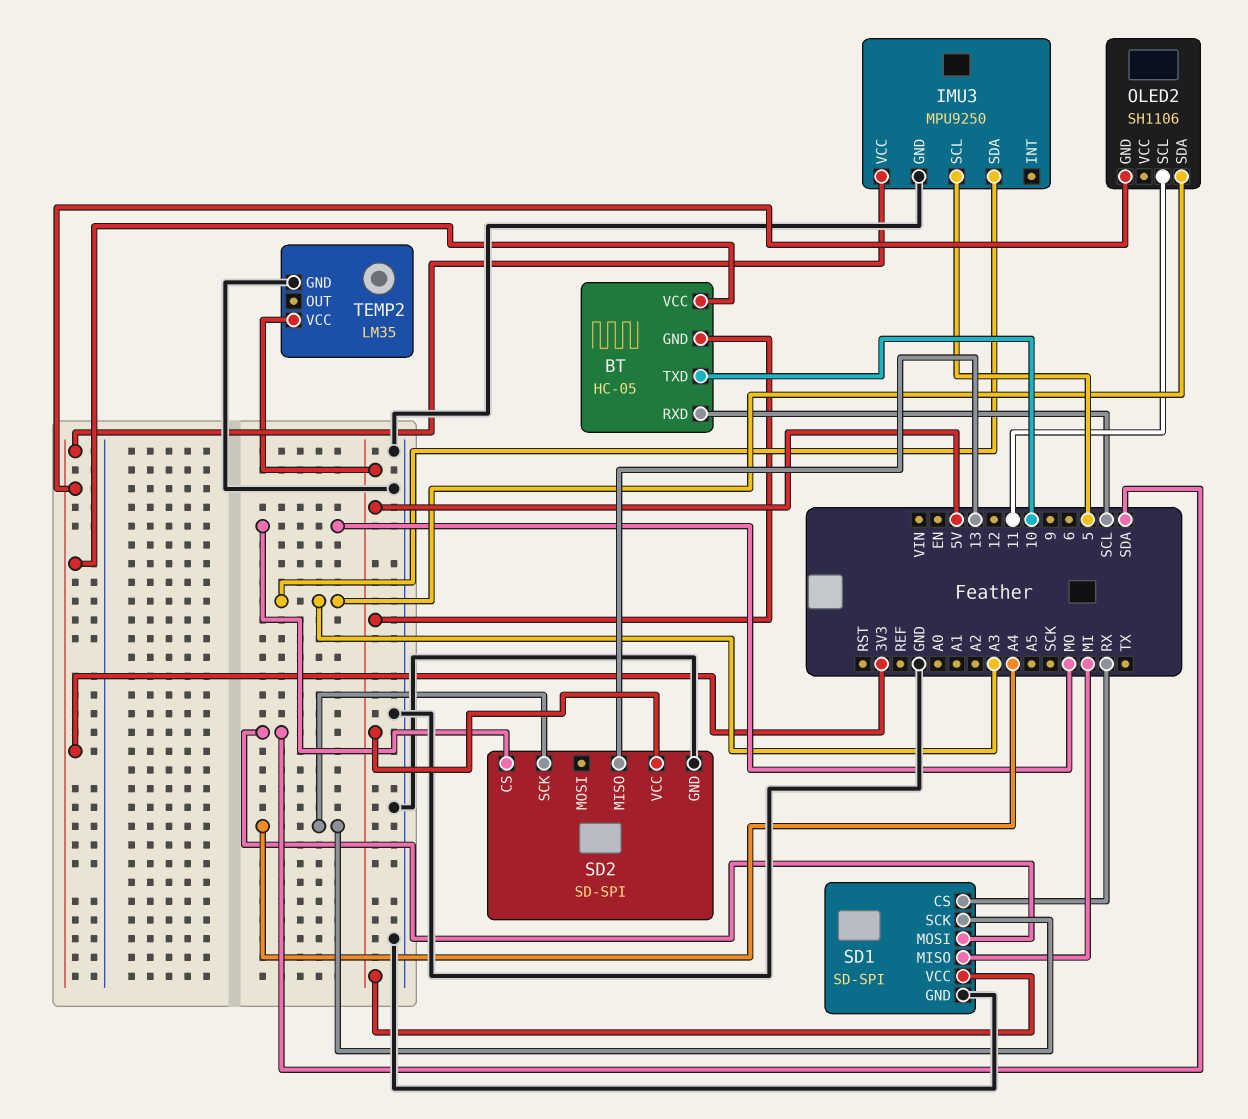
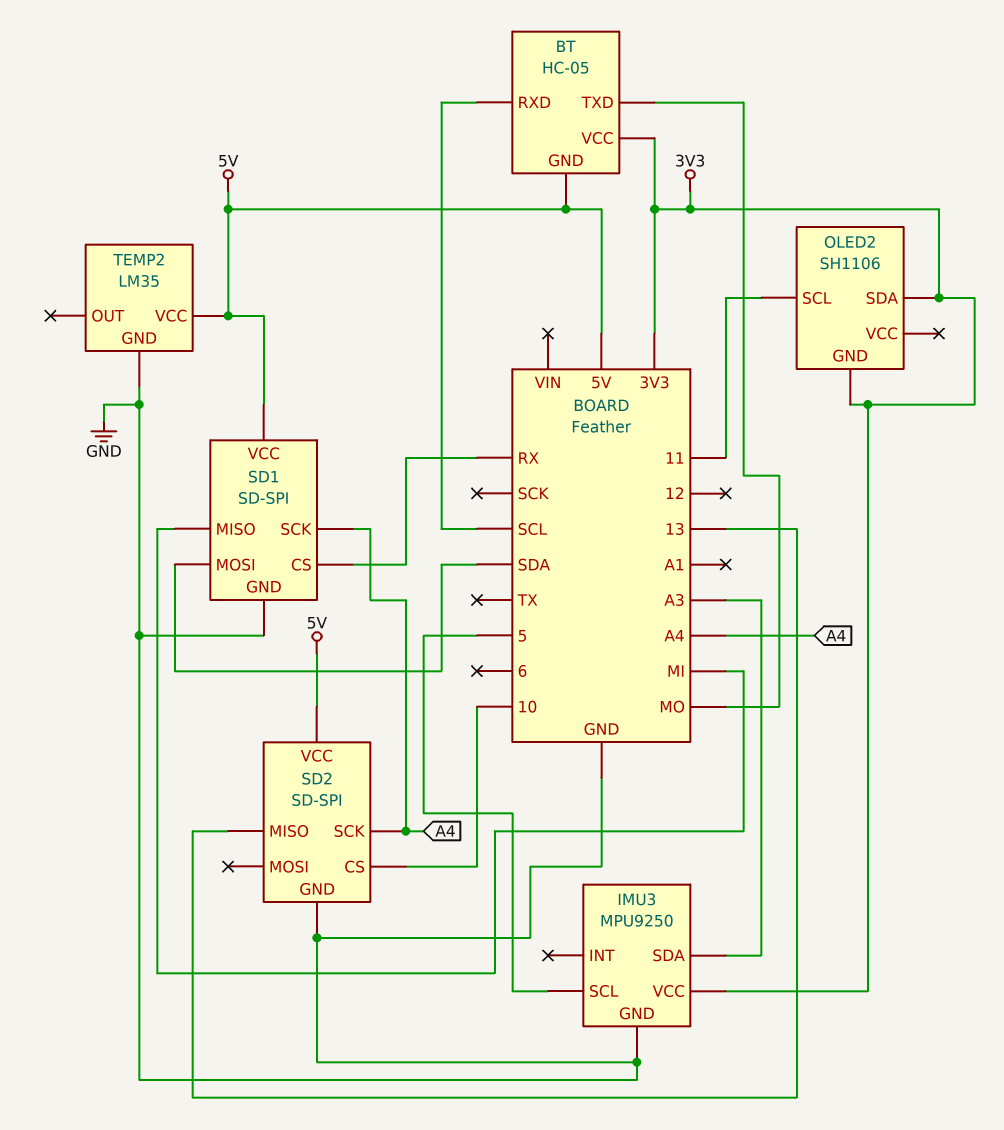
BT pin TXD: 10 -> MO
OLED2 pin SDA: A3 -> 3V3
SD2 pin CS: MO -> 10

